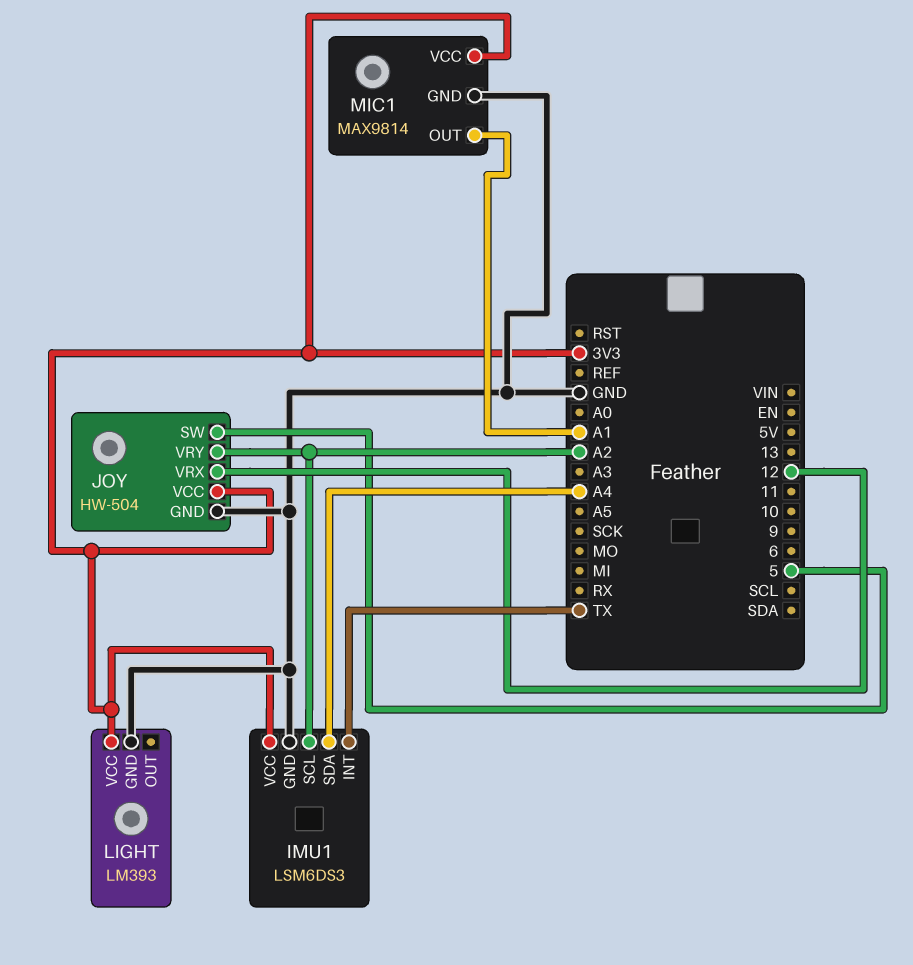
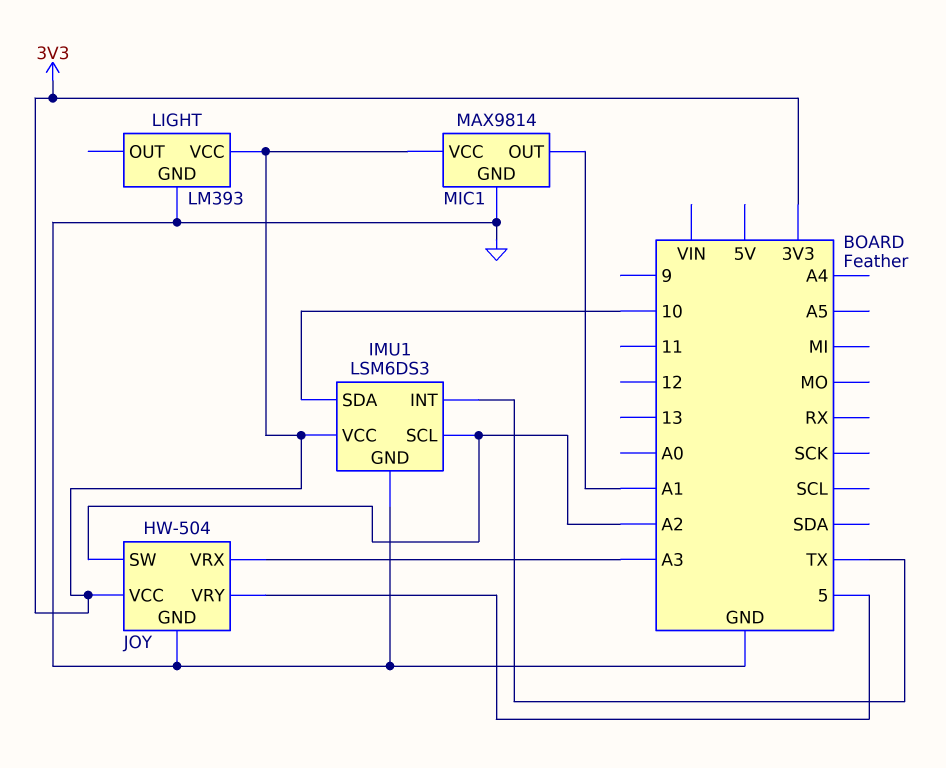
IMU1 pin SDA: A4 -> 10
JOY pin SW: 5 -> A2
JOY pin VRX: 12 -> A3
JOY pin VRY: A2 -> 5

